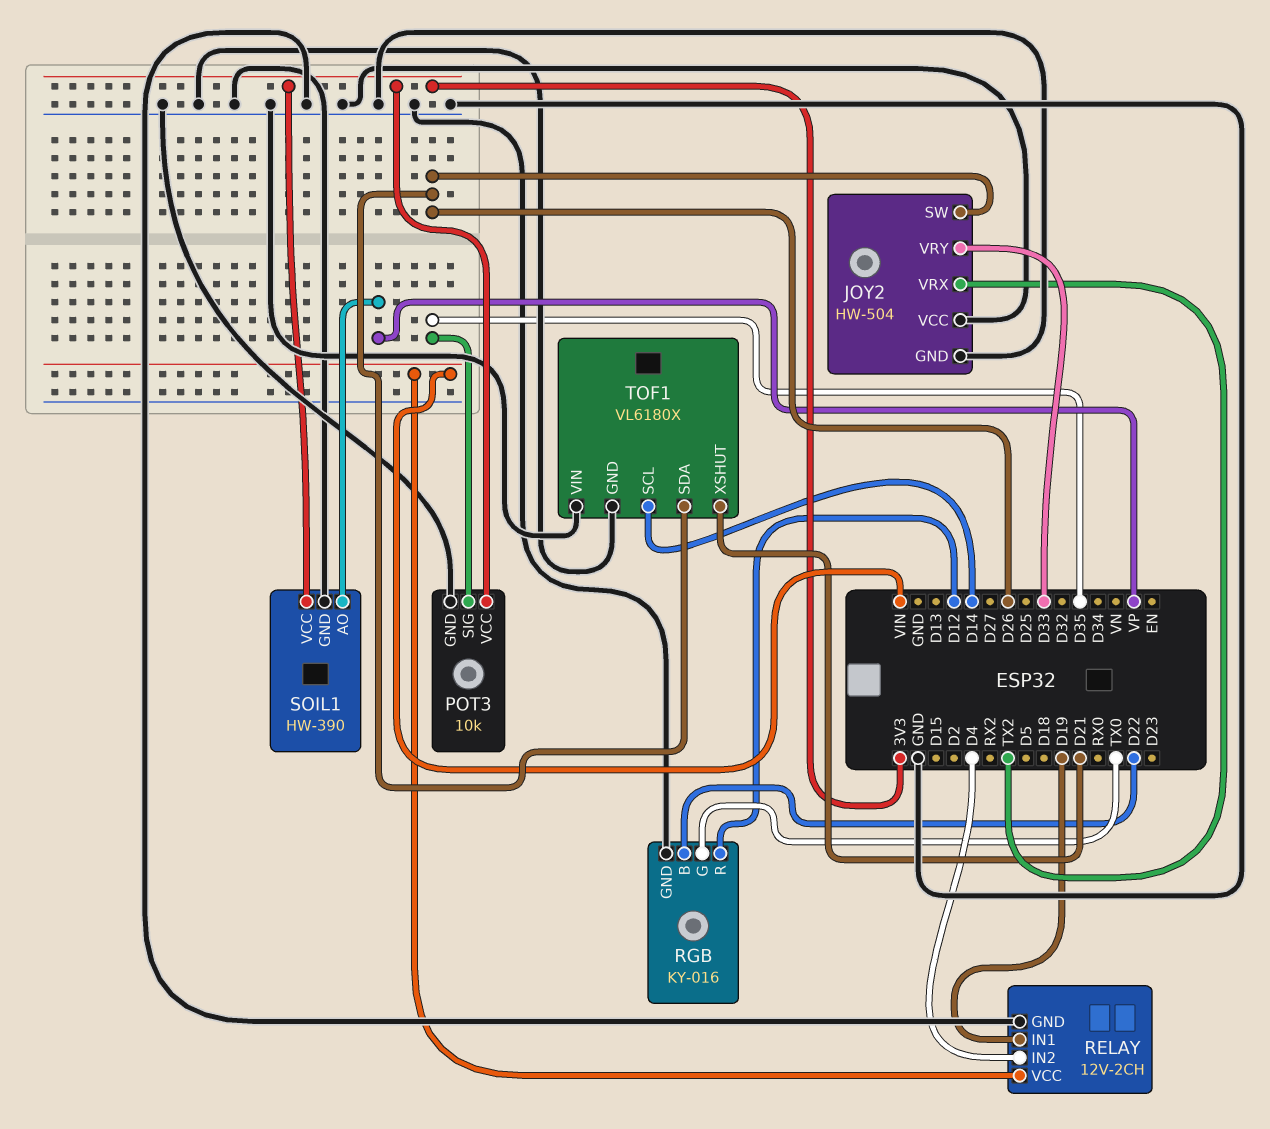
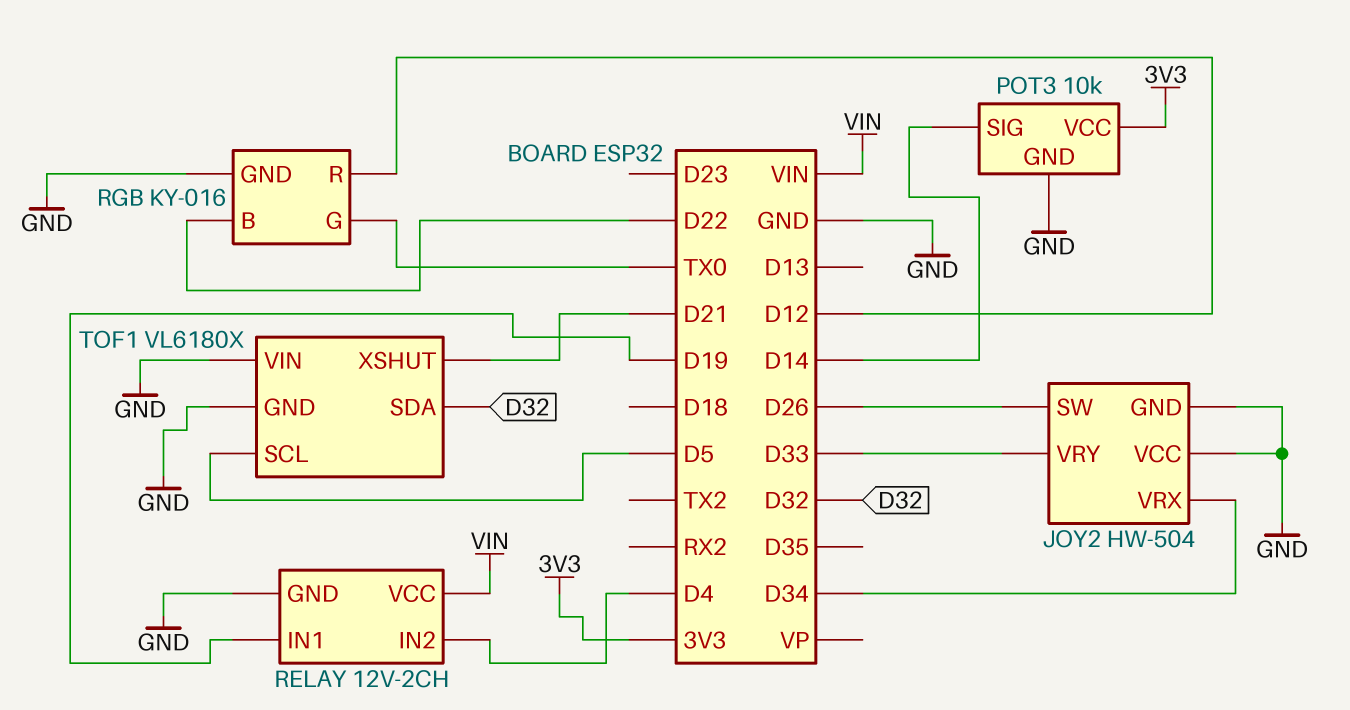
JOY2 pin VRX: TX2 -> D34
POT3 pin SIG: D35 -> D14
SOIL1: HW-390 -> none
SOIL1 pin AO: VP -> none
SOIL1 pin GND: GND -> none
SOIL1 pin VCC: 3V3 -> none
TOF1 pin SCL: D14 -> D5
TOF1 pin SDA: D26 -> D32

